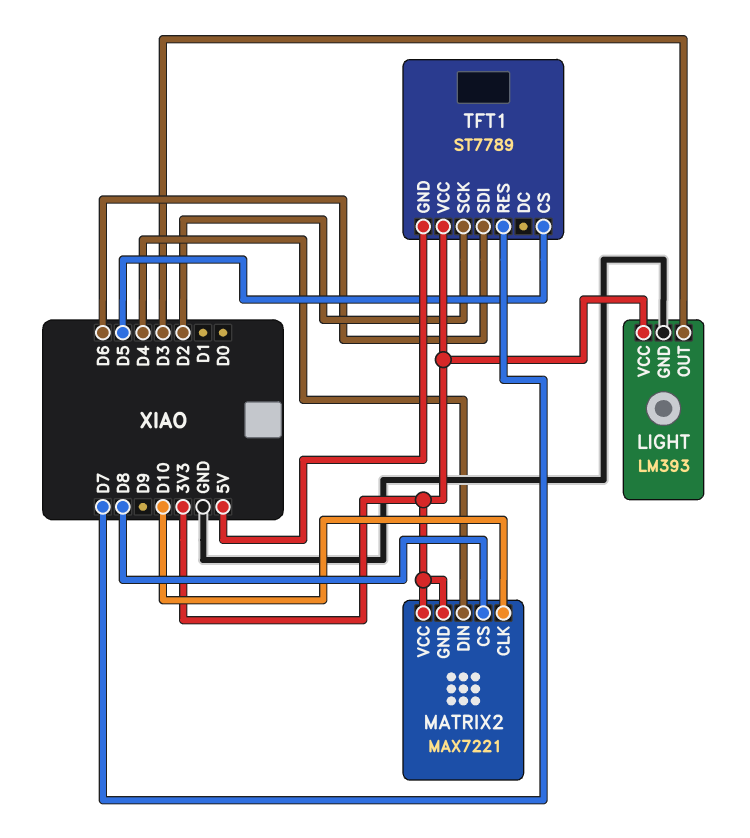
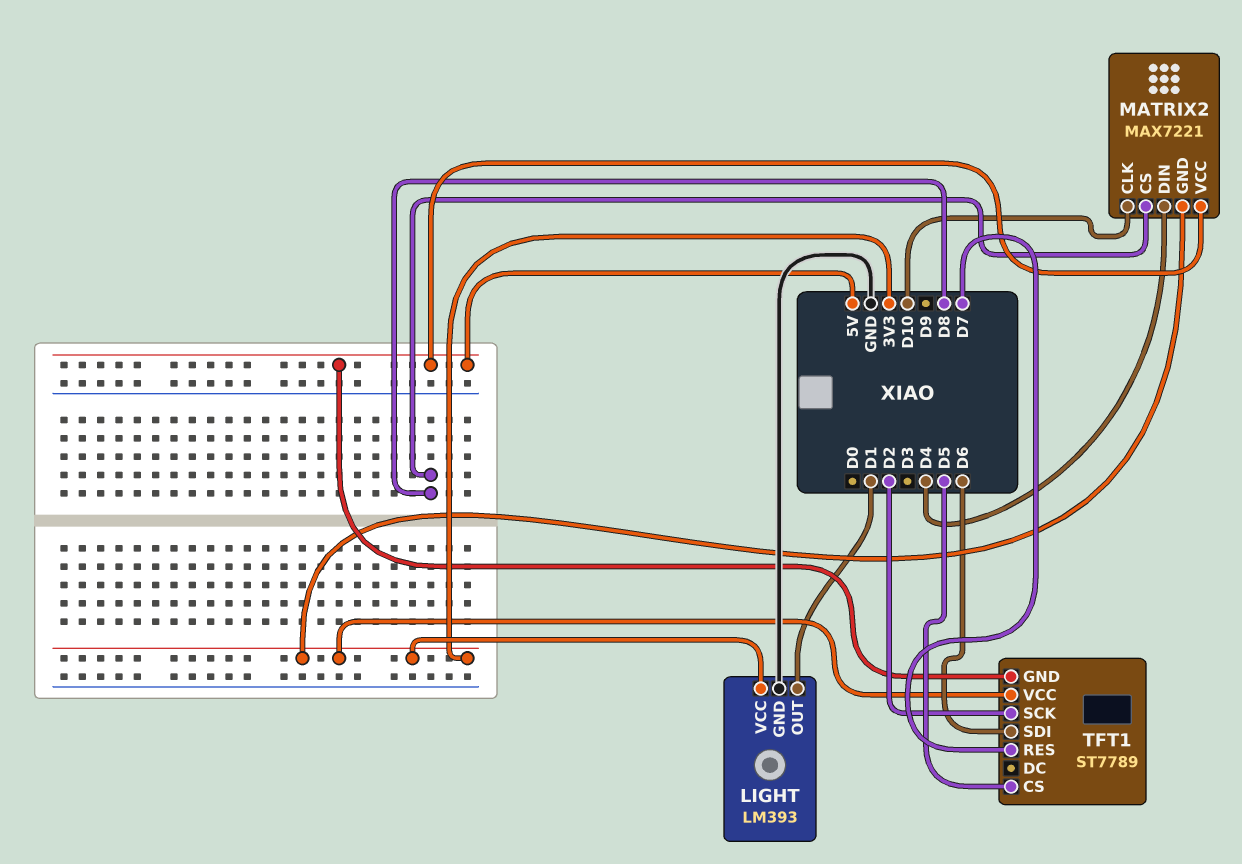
LIGHT pin OUT: D3 -> D1
MATRIX2 pin VCC: 3V3 -> 5V

